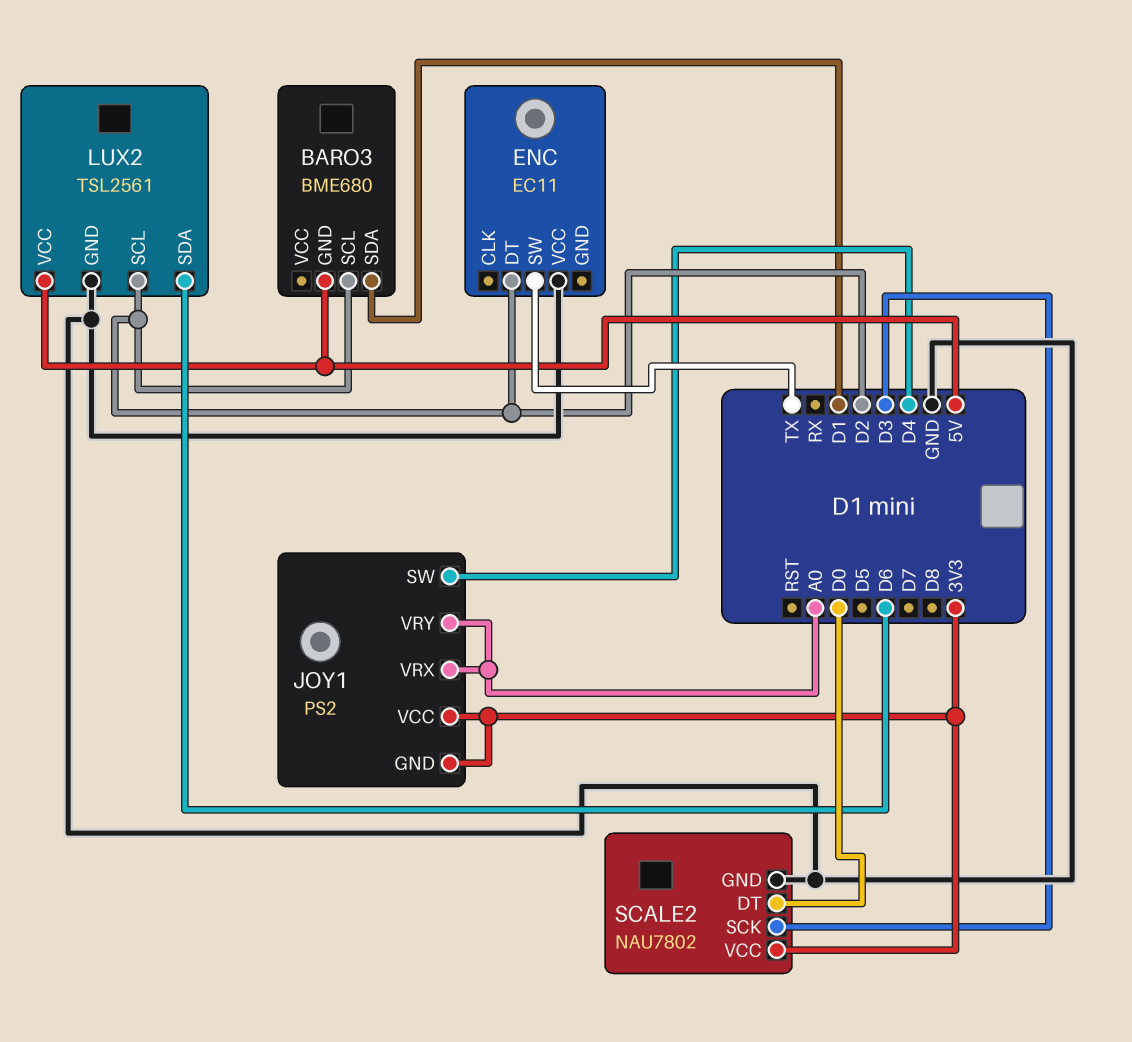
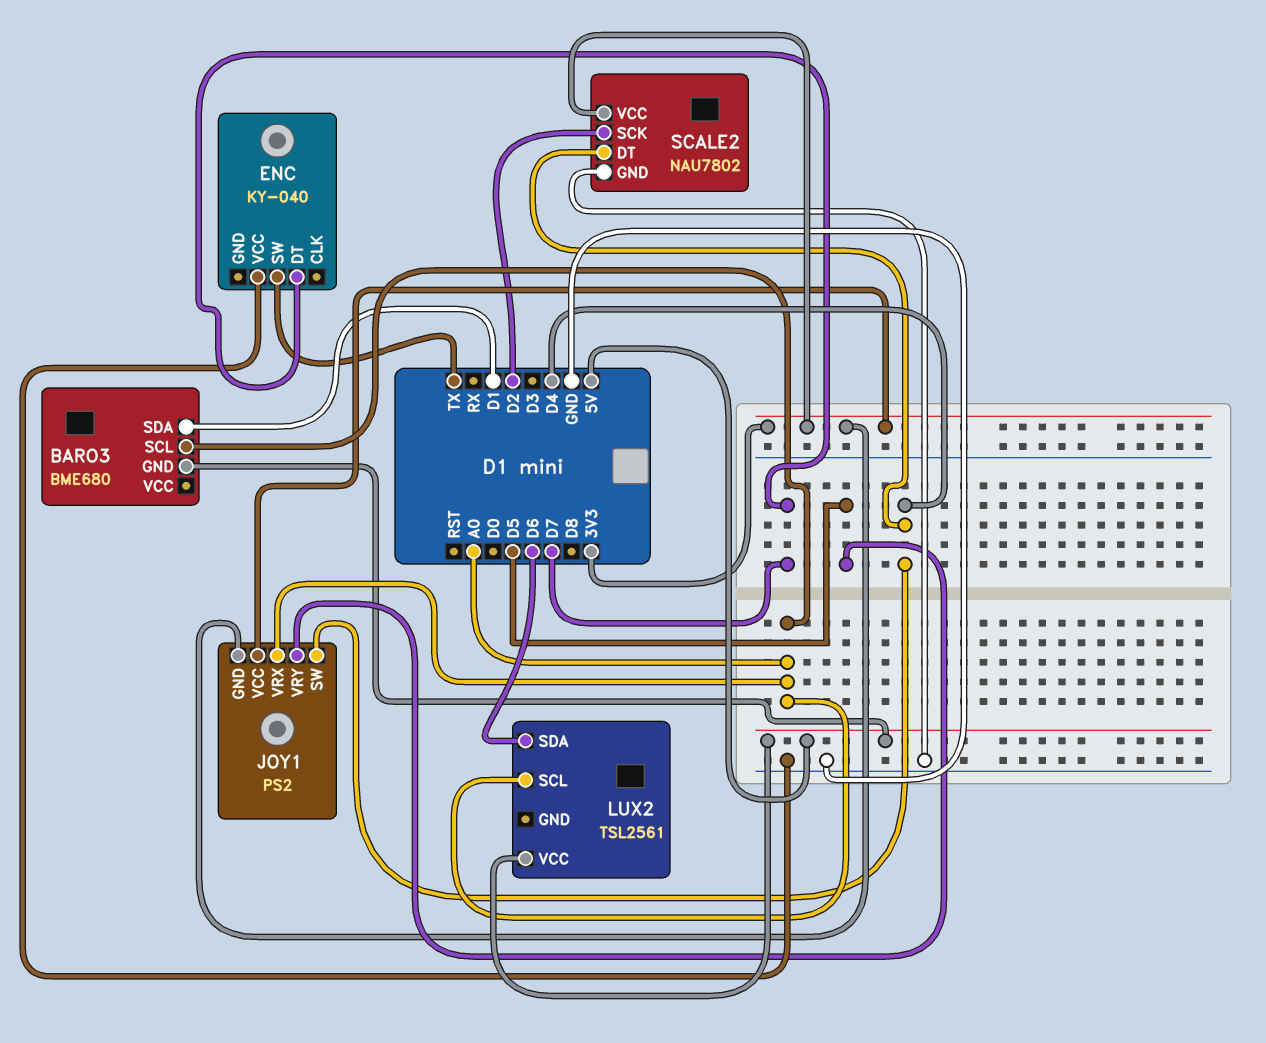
BARO3 pin SCL: D2 -> A0
ENC: EC11 -> KY-040
ENC pin DT: D2 -> D7
JOY1 pin VRY: A0 -> D5
LUX2 pin GND: GND -> none
LUX2 pin SCL: D2 -> A0
SCALE2 pin DT: D0 -> D4
SCALE2 pin SCK: D3 -> D2

